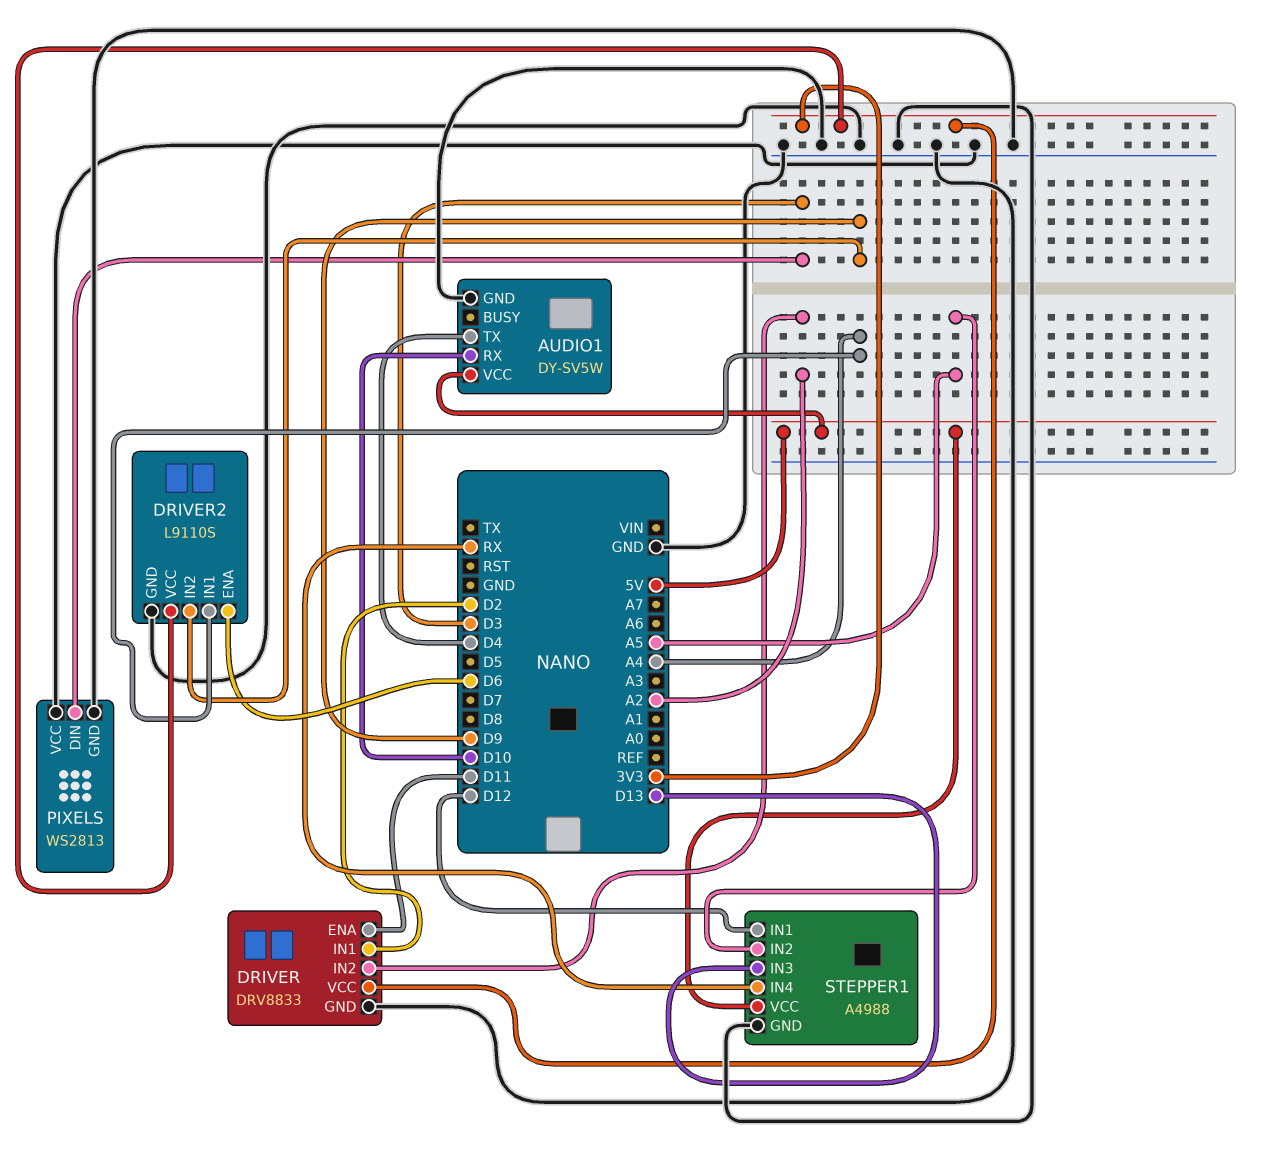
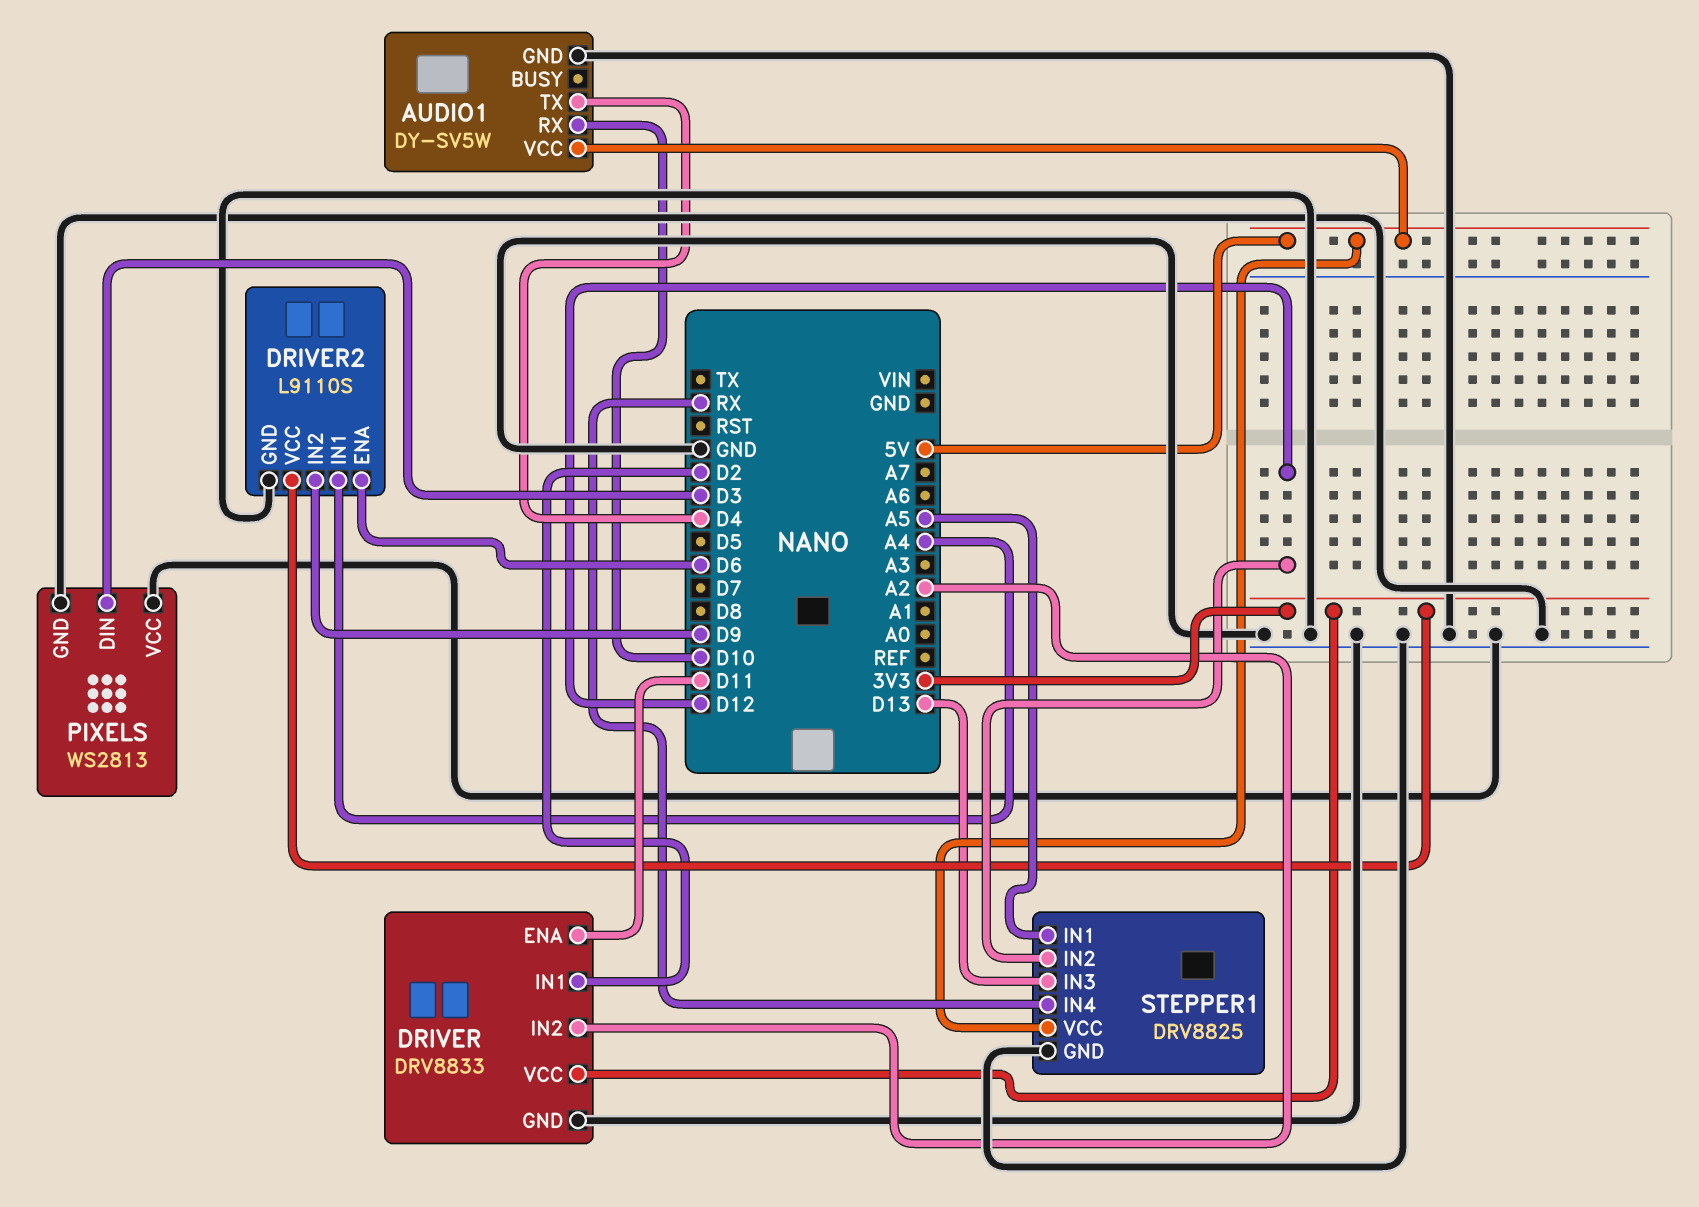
STEPPER1: A4988 -> DRV8825
STEPPER1 pin IN1: D12 -> A5
STEPPER1 pin IN2: A5 -> D12

